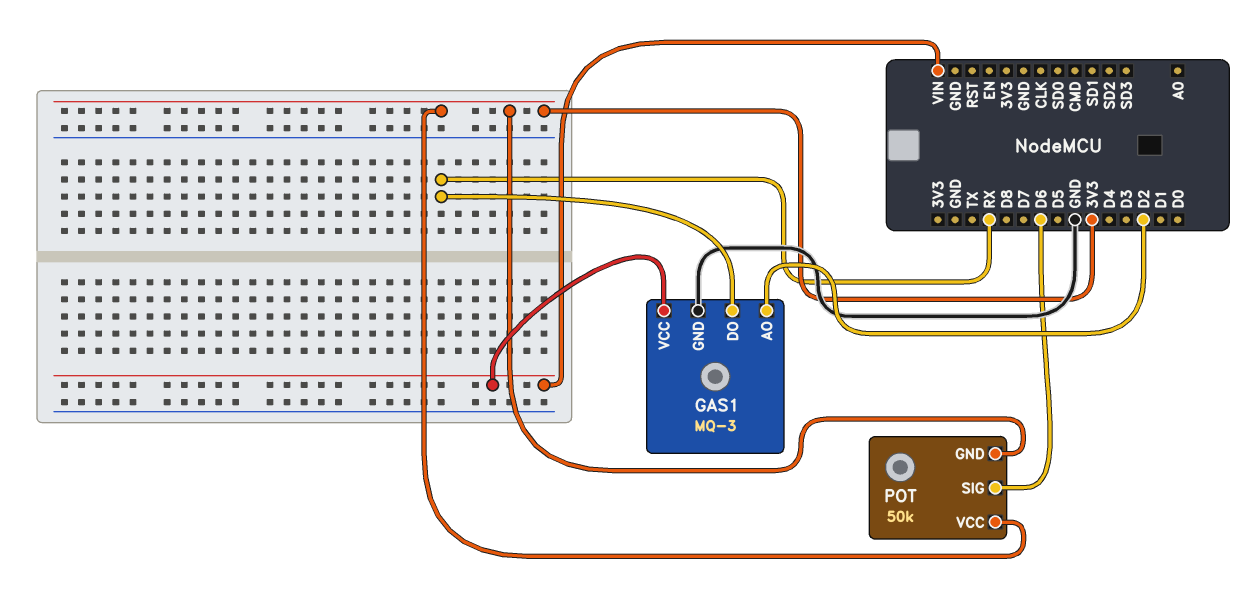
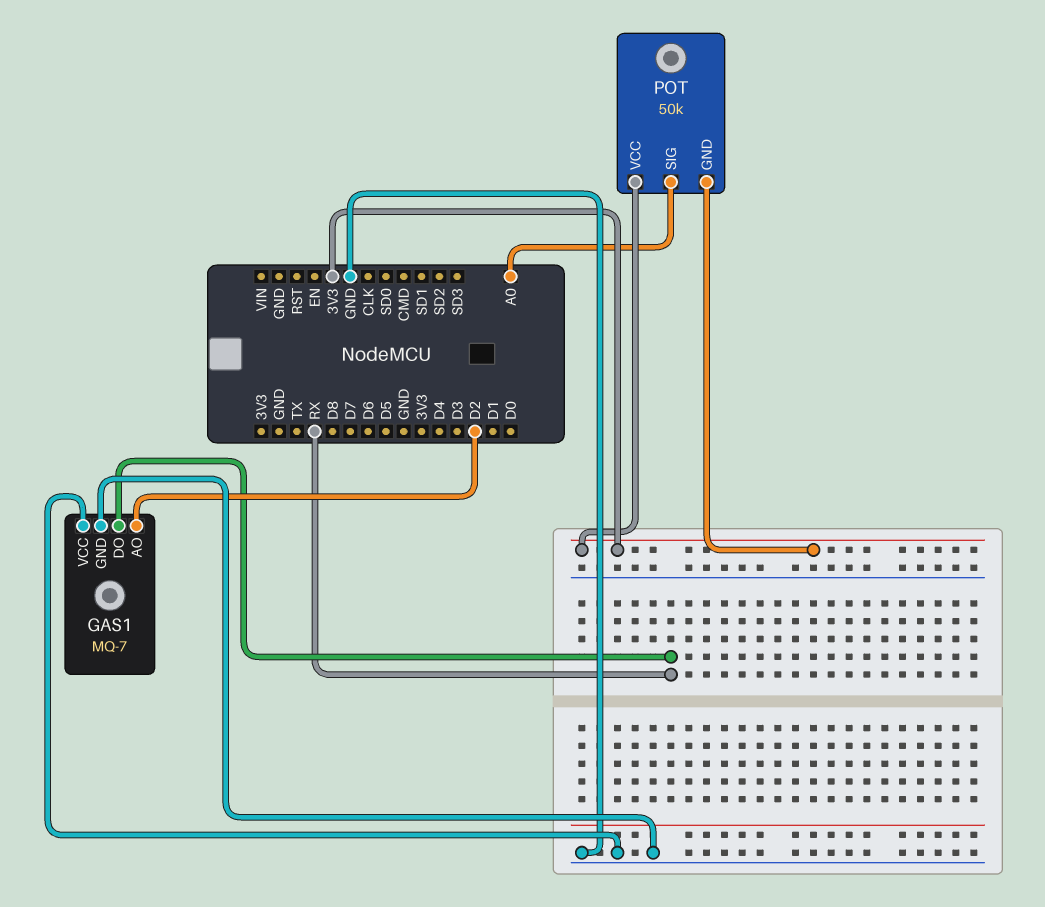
GAS1: MQ-3 -> MQ-7
GAS1 pin VCC: VIN -> GND
POT pin SIG: D6 -> A0

